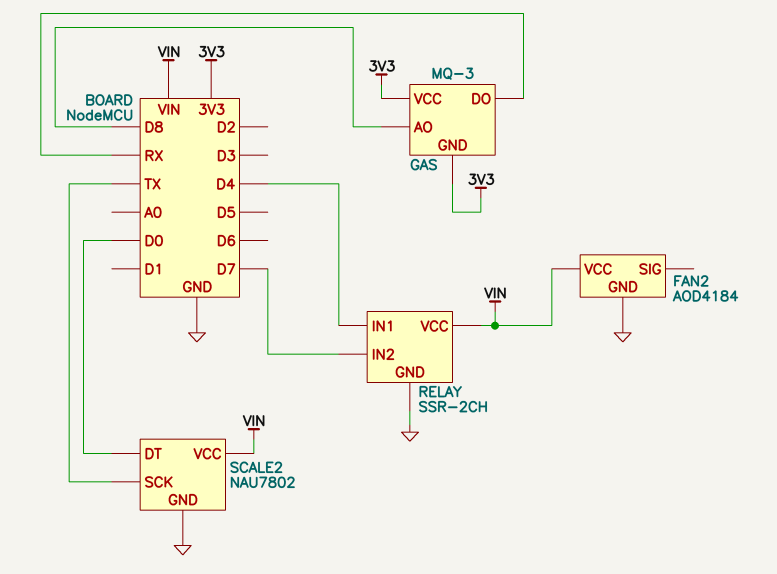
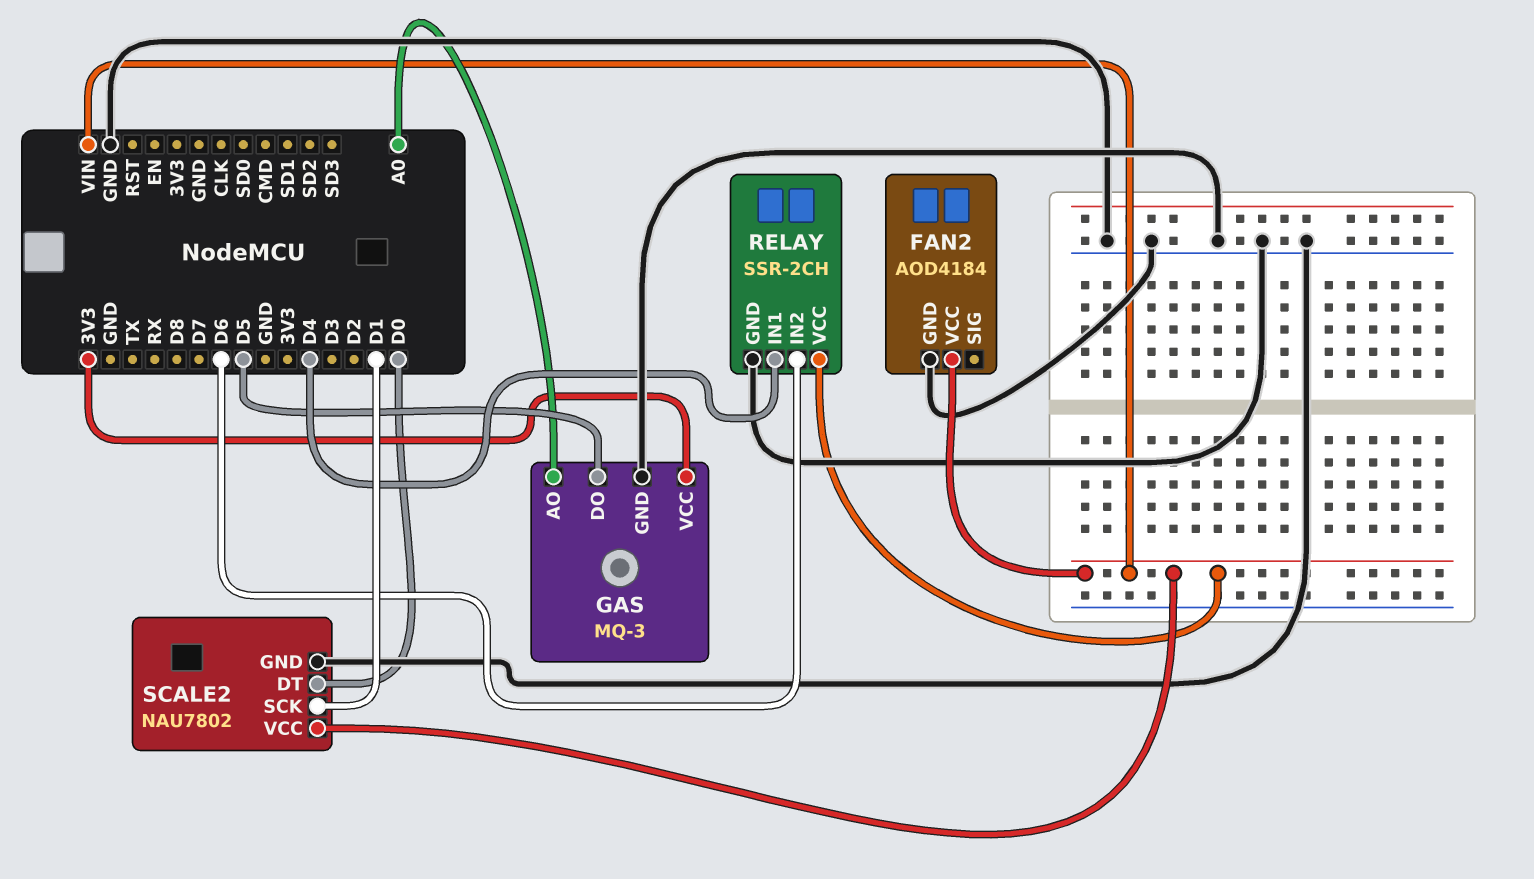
GAS pin AO: D8 -> A0
GAS pin DO: RX -> D5
GAS pin GND: 3V3 -> GND
RELAY pin IN2: D7 -> D6
SCALE2 pin SCK: TX -> D1

